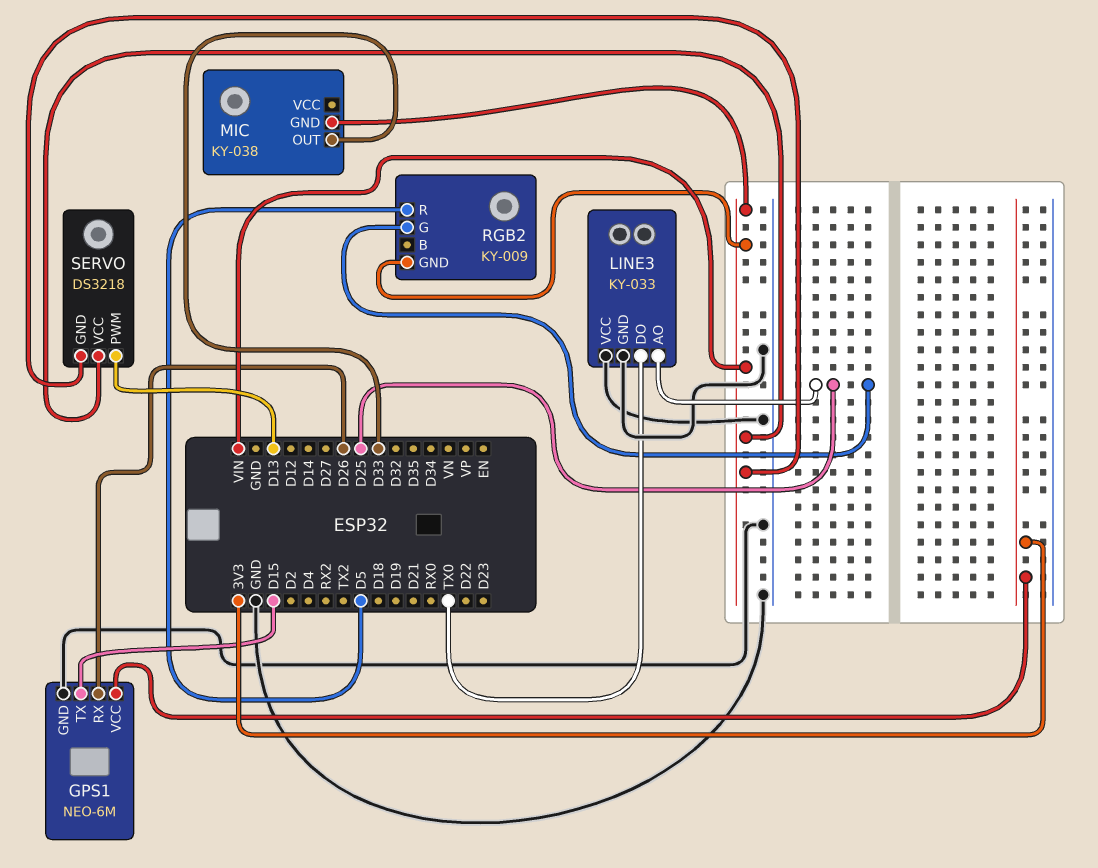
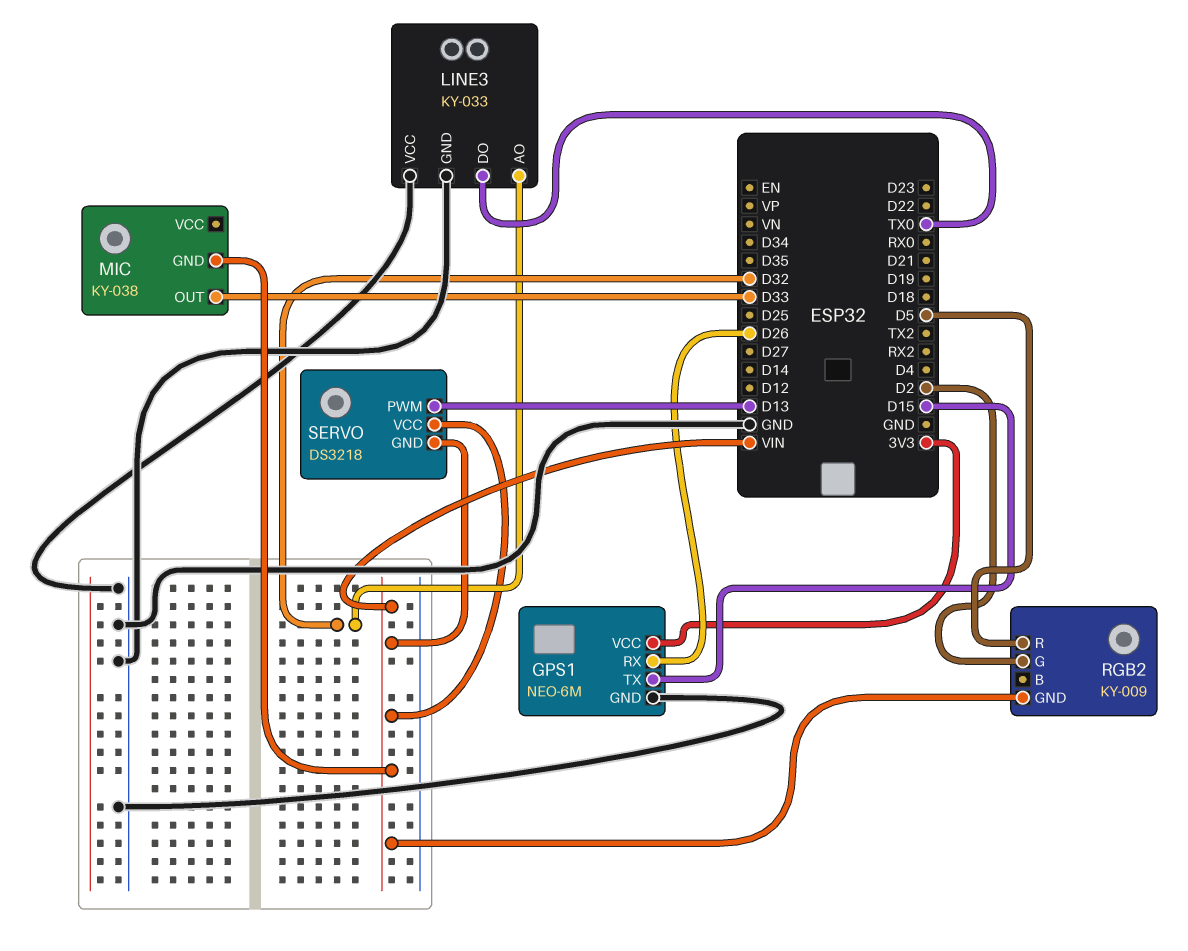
LINE3 pin AO: D25 -> D32
RGB2 pin G: D25 -> D2

